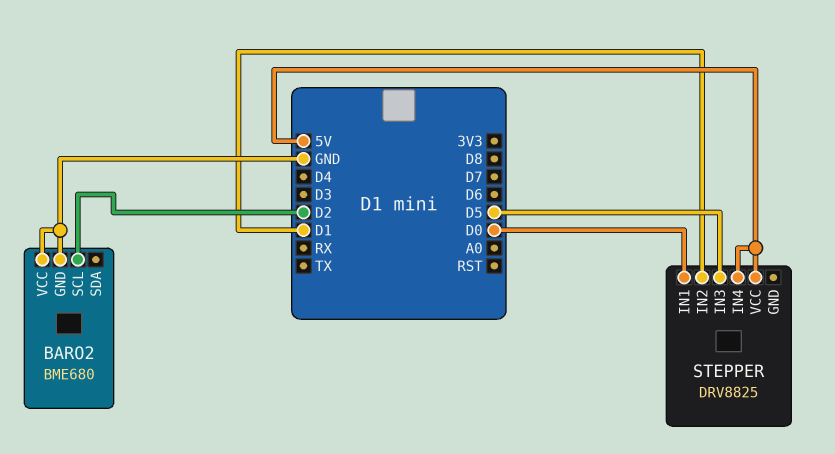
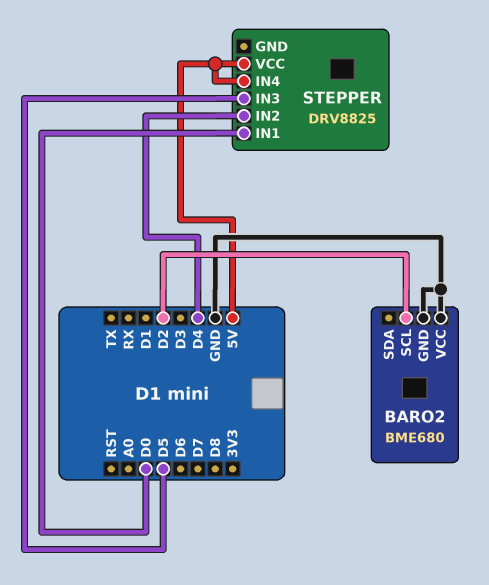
STEPPER pin IN2: D1 -> D4

